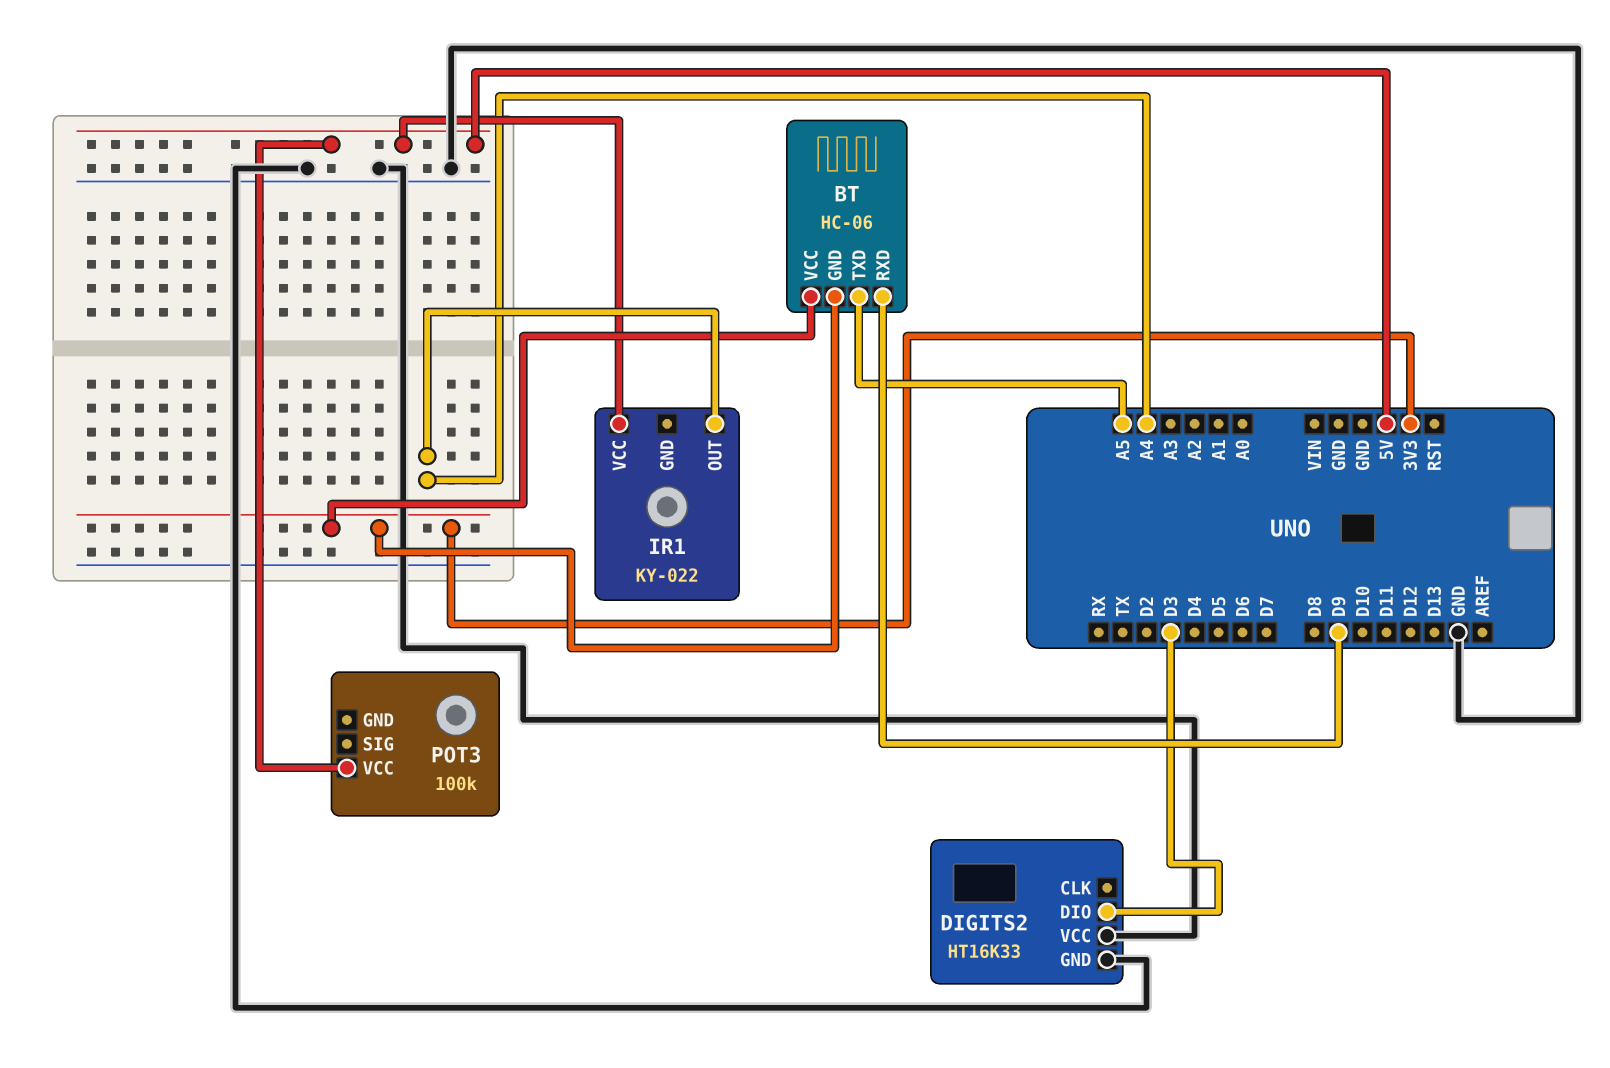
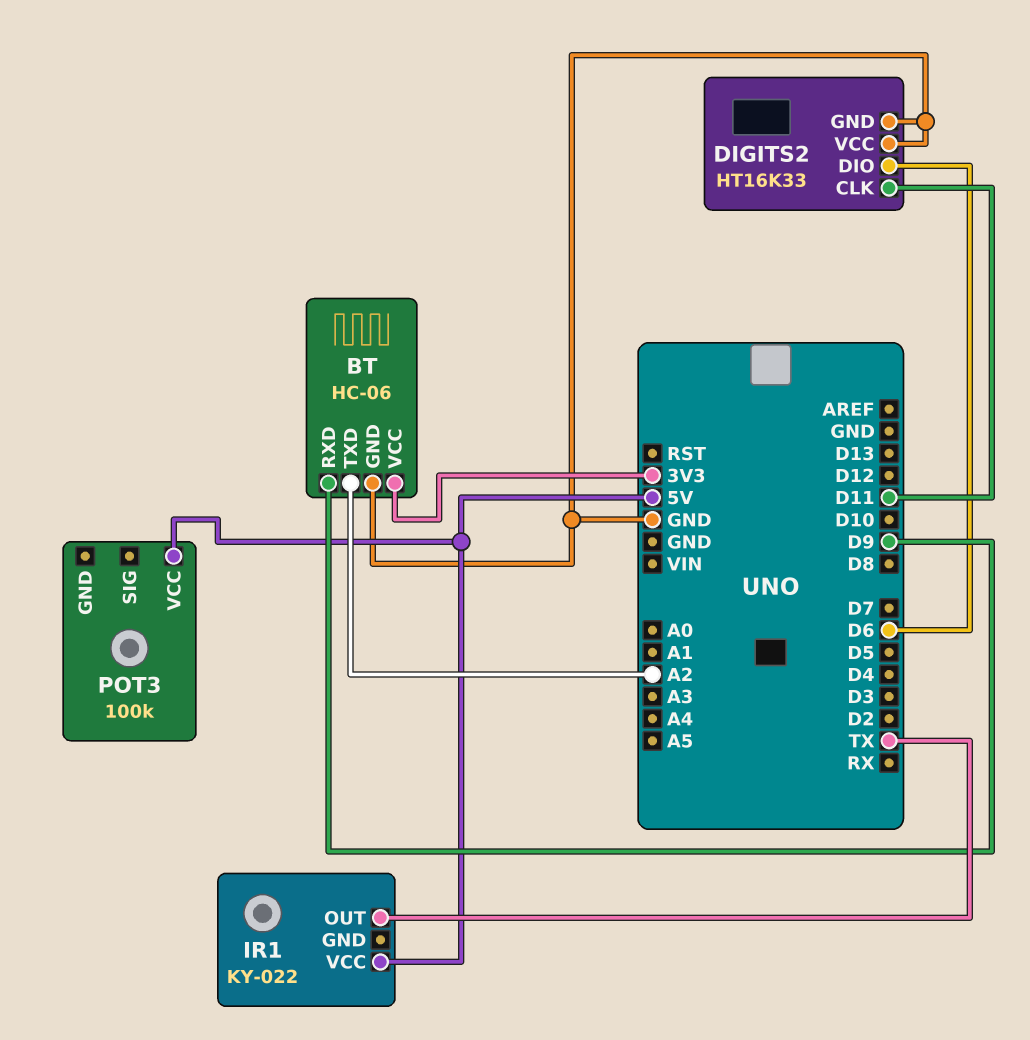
BT pin GND: 3V3 -> GND
BT pin TXD: A5 -> A2
DIGITS2 pin CLK: none -> D11
DIGITS2 pin DIO: D3 -> D6
IR1 pin OUT: A4 -> TX

